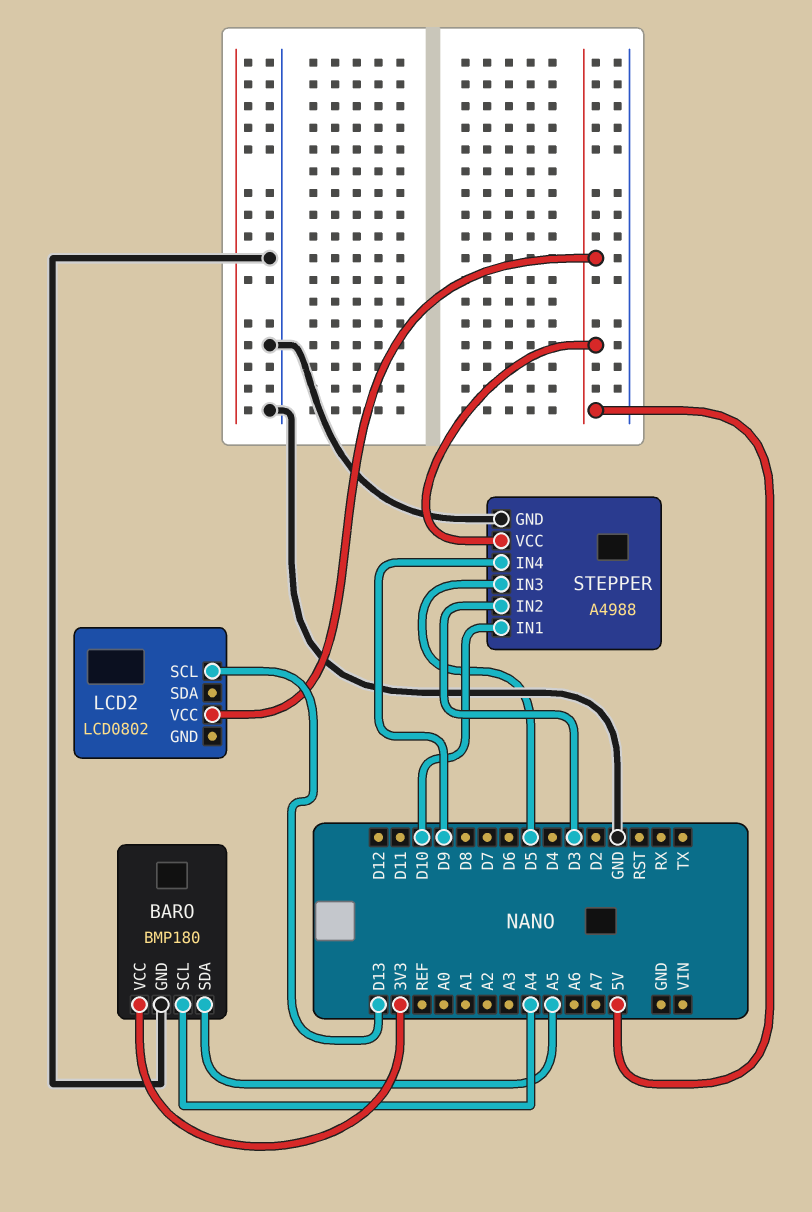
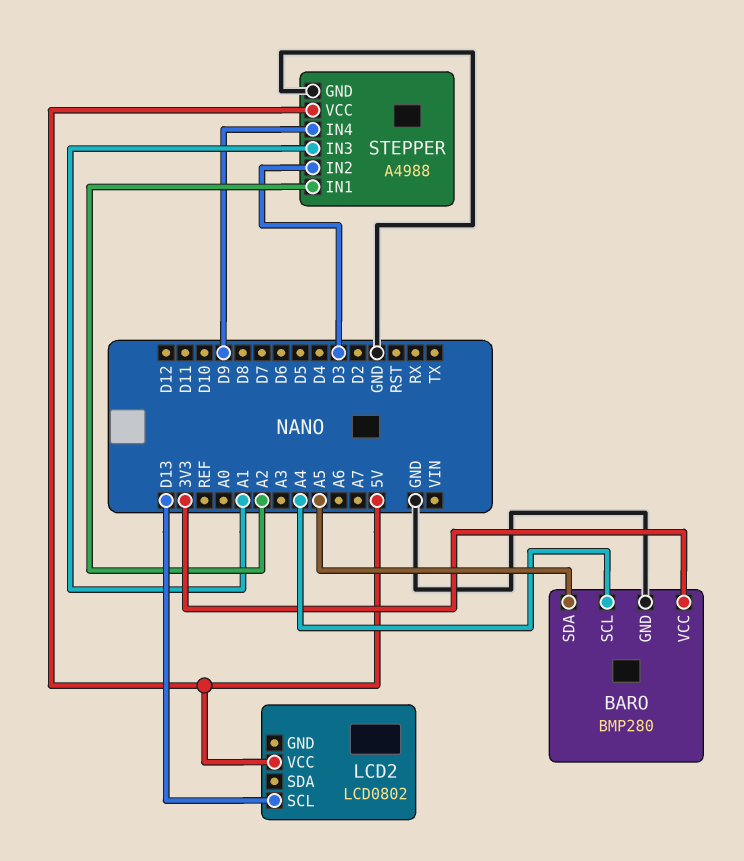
BARO: BMP180 -> BMP280
STEPPER pin IN1: D10 -> A2
STEPPER pin IN3: D5 -> A1

